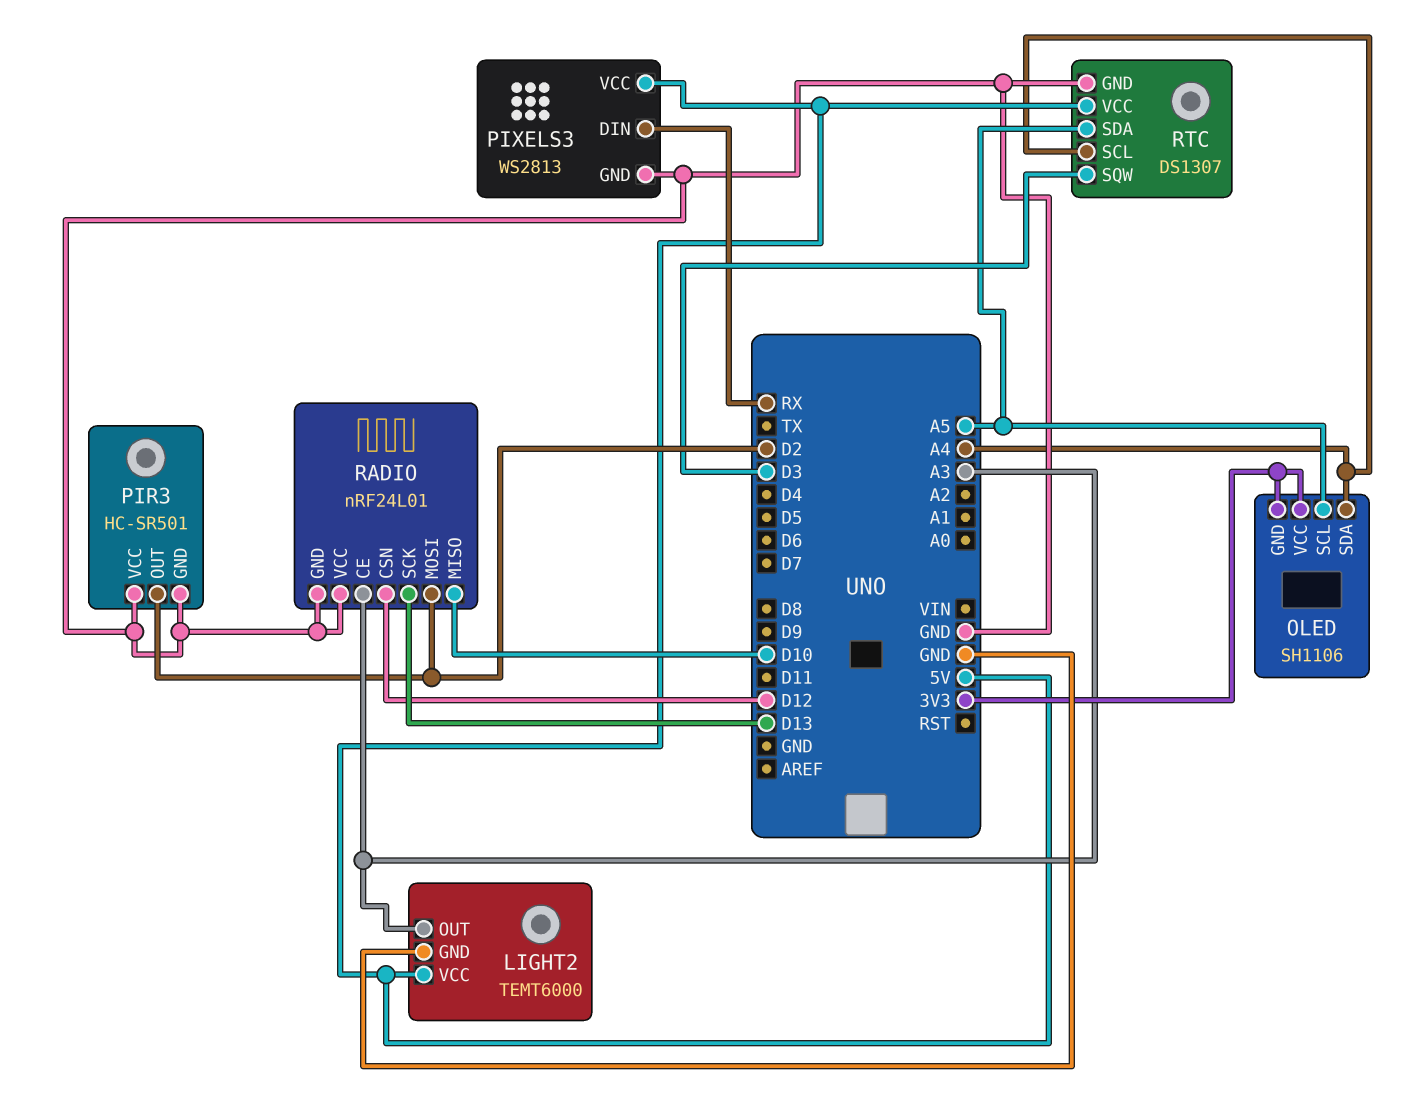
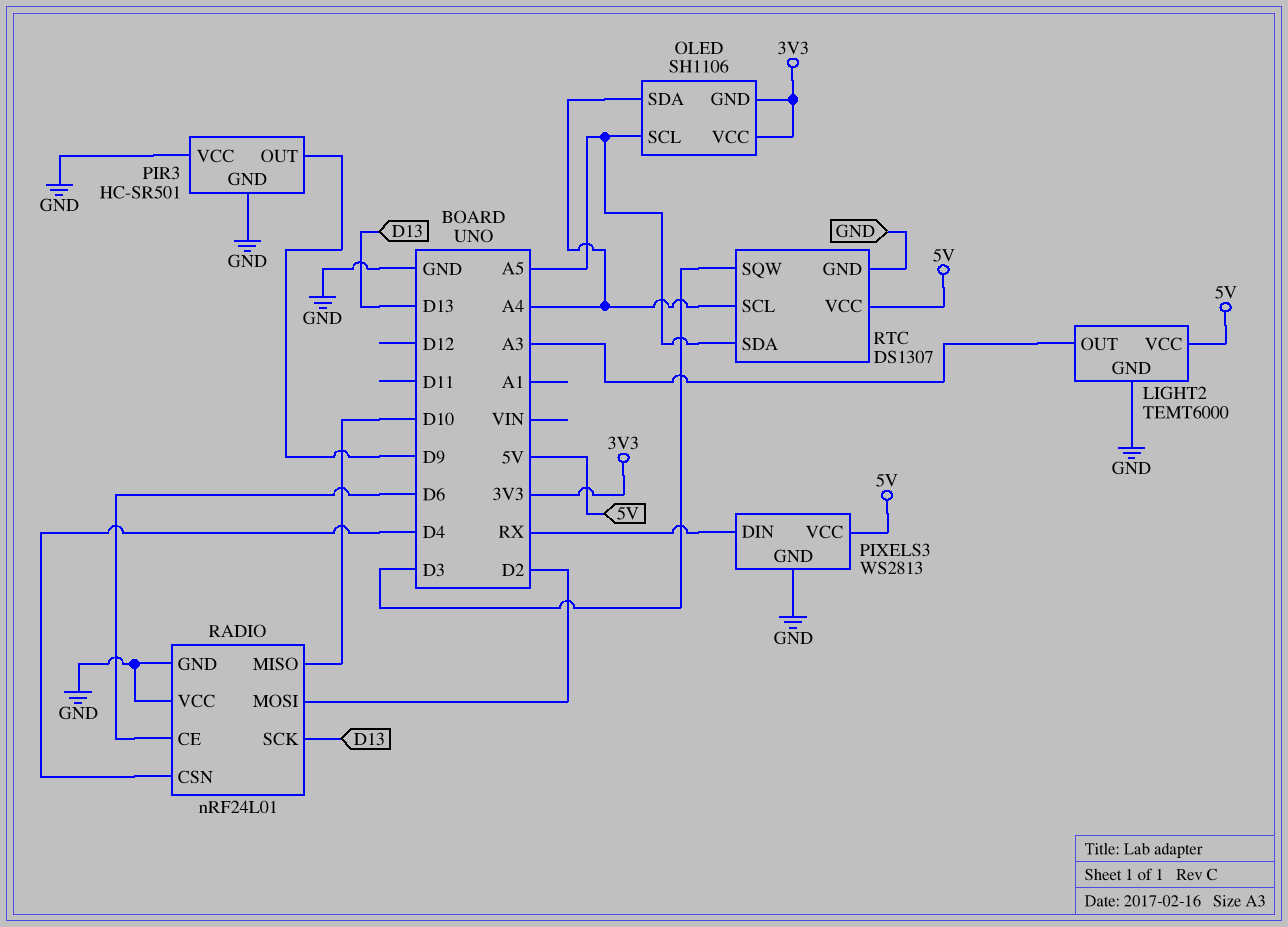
PIR3 pin OUT: D2 -> D9
RADIO pin CE: A3 -> D6
RADIO pin CSN: D12 -> D4

